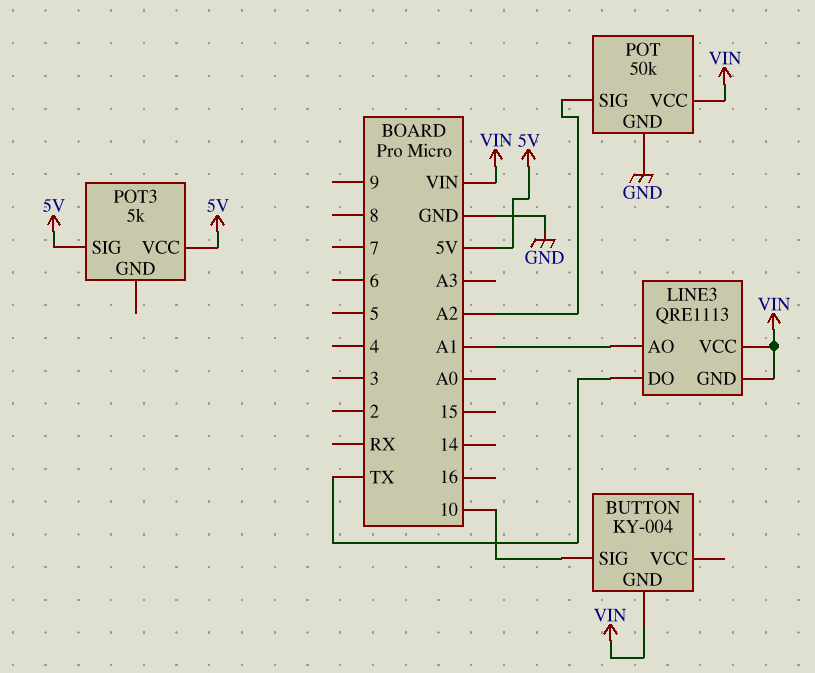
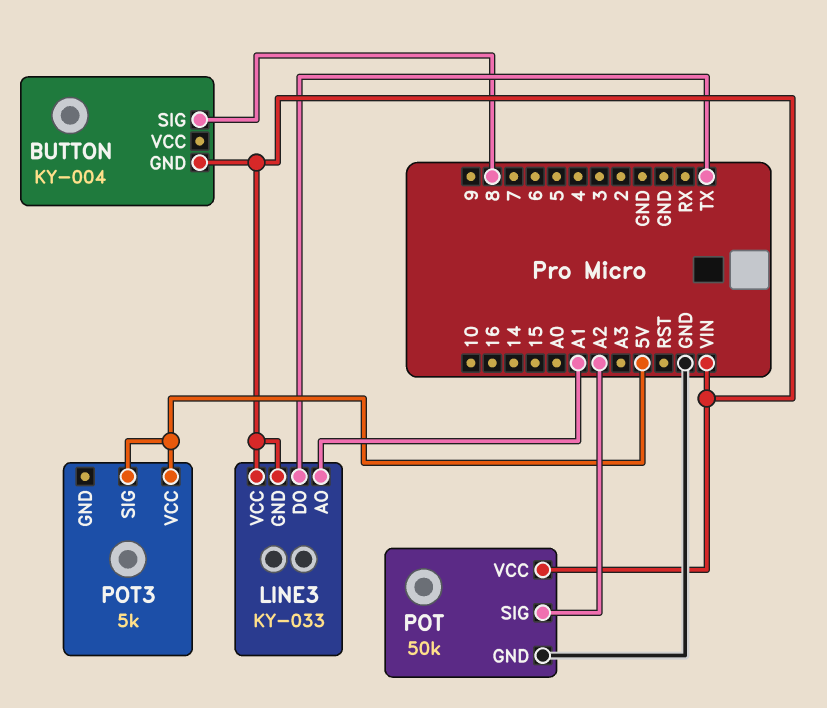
BUTTON pin SIG: 10 -> 8
LINE3: QRE1113 -> KY-033

